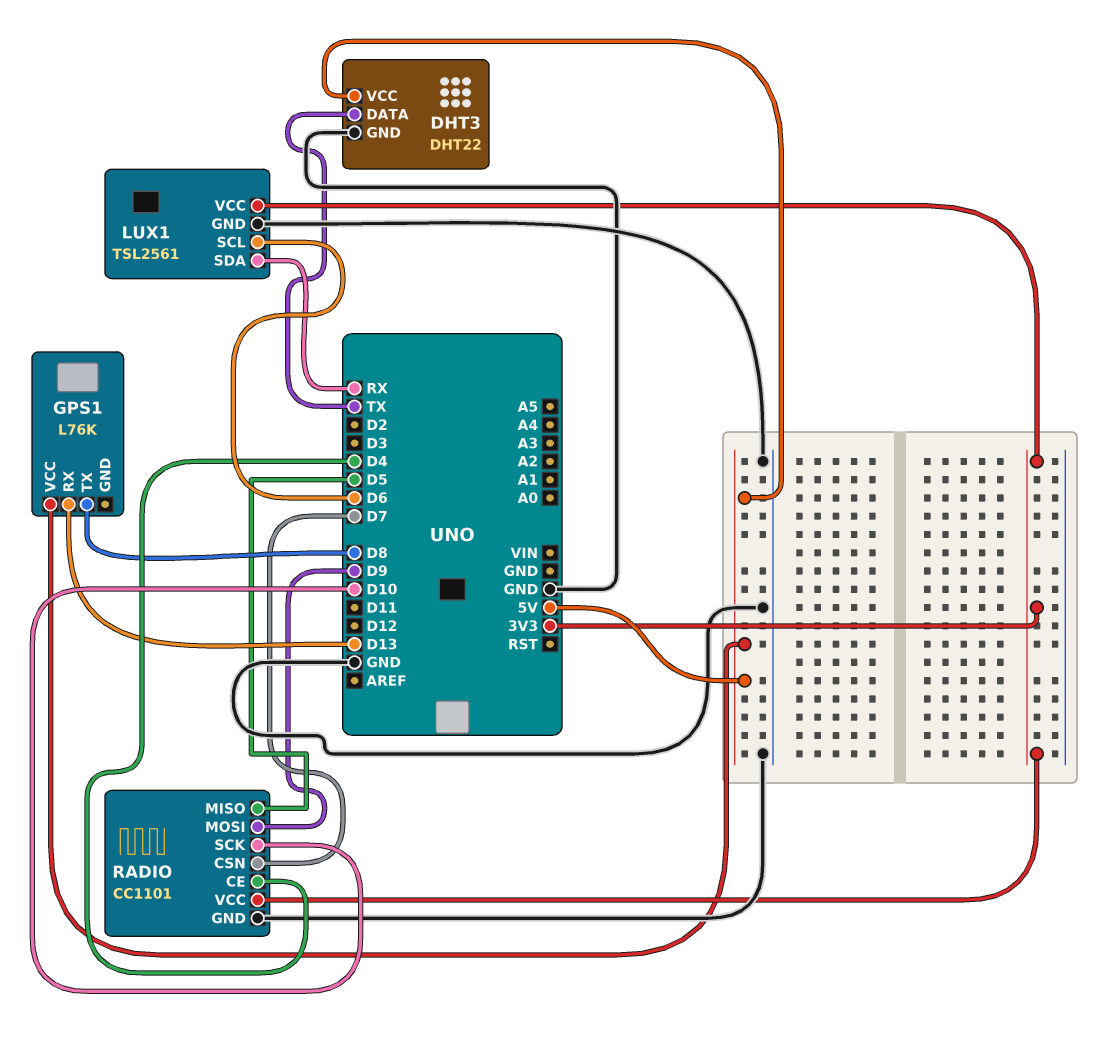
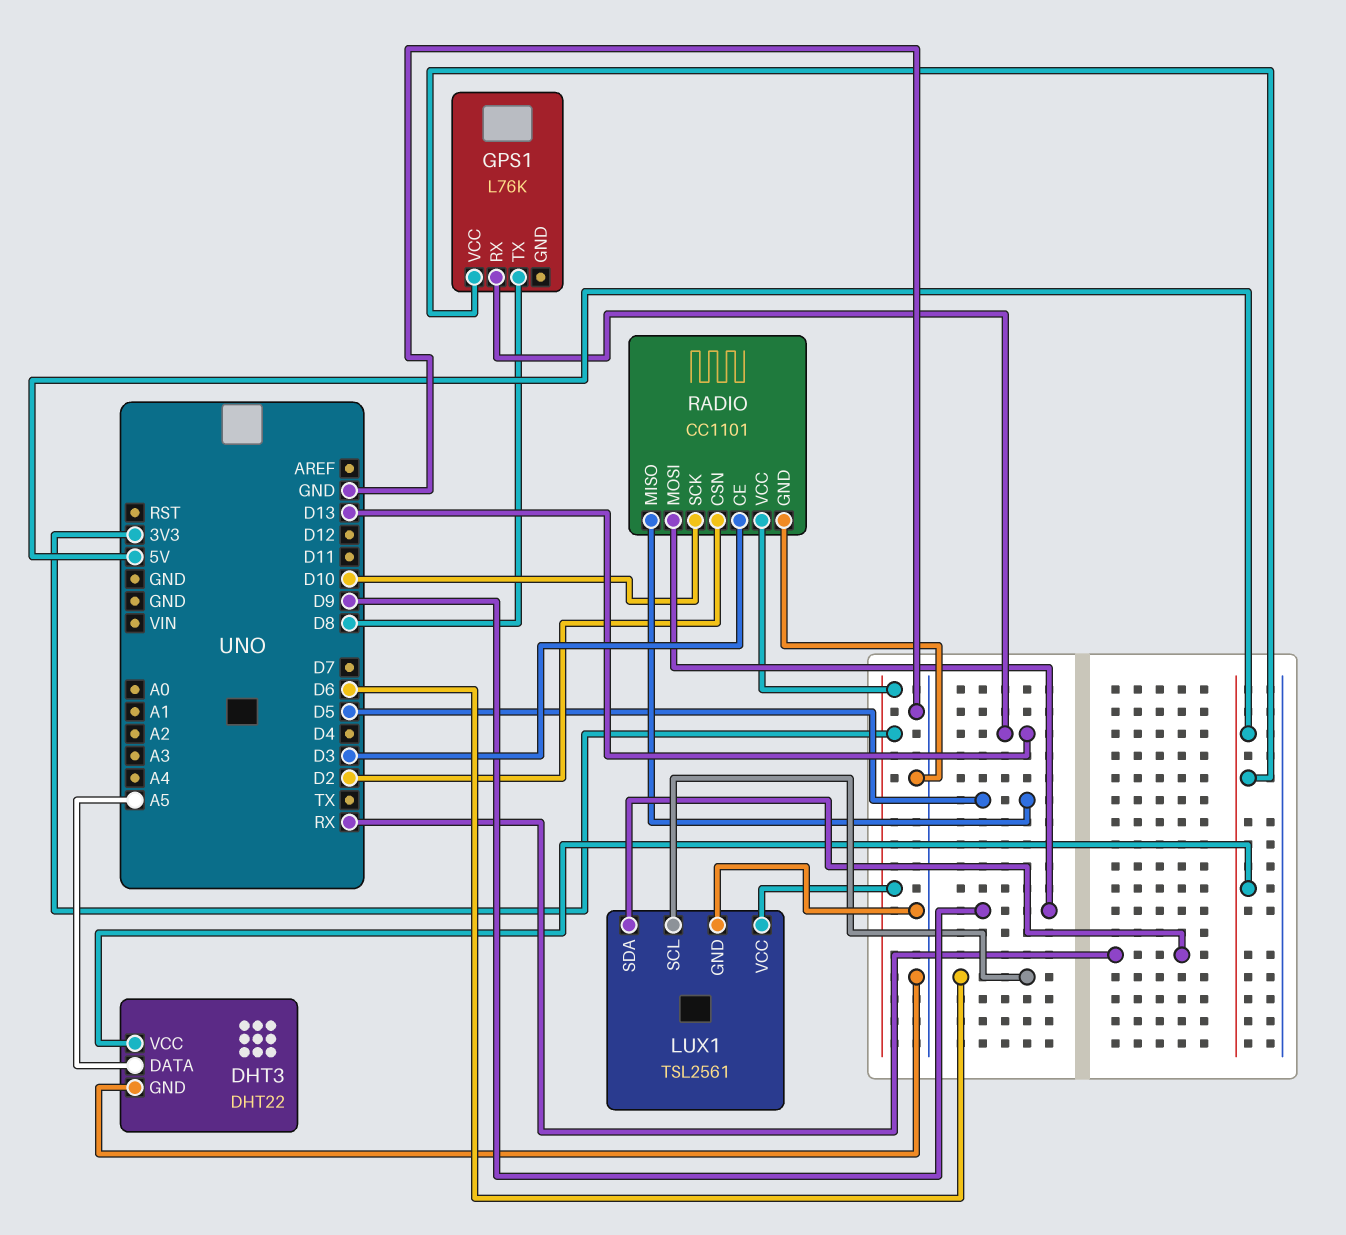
DHT3 pin DATA: TX -> A5
RADIO pin CE: D4 -> D3
RADIO pin CSN: D7 -> D2

